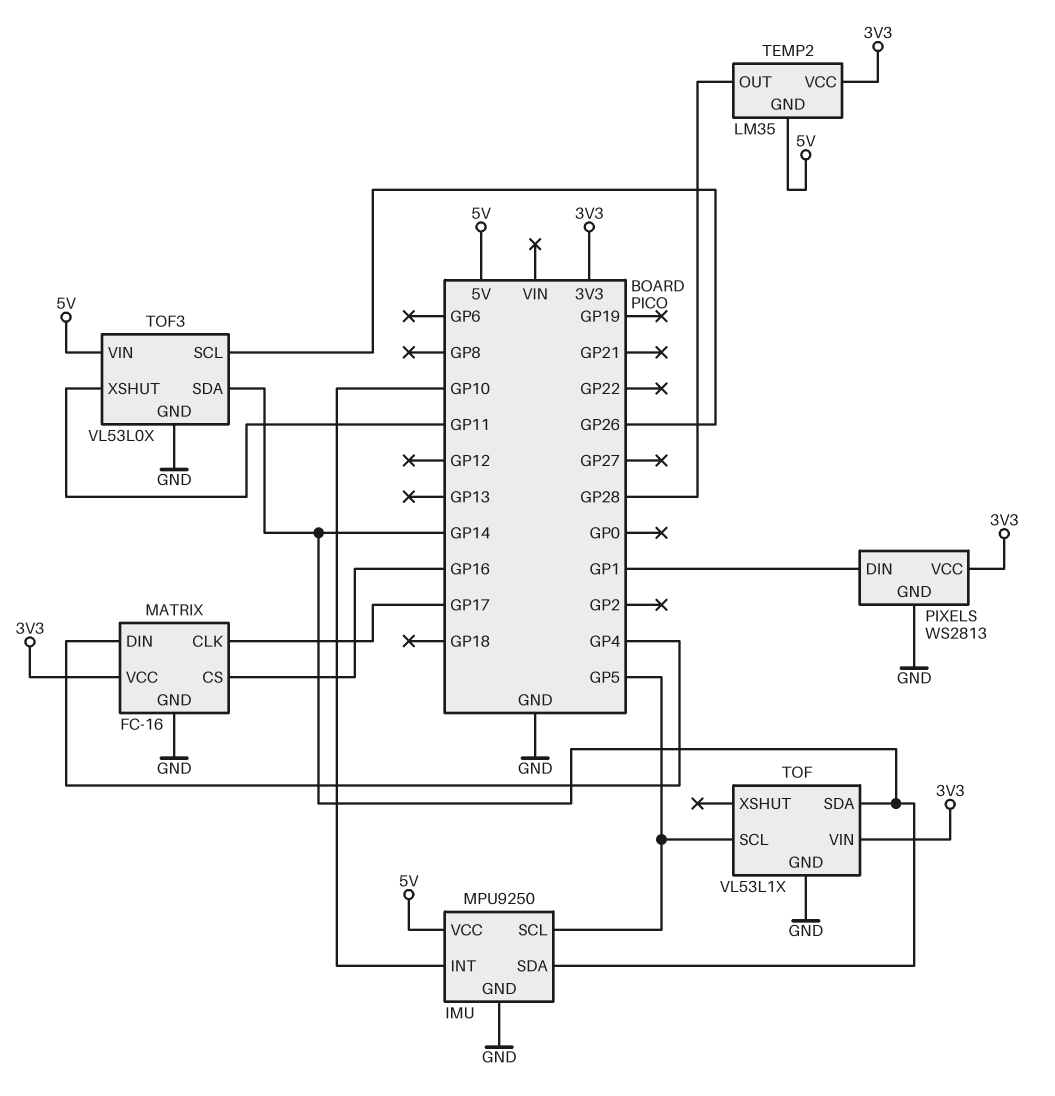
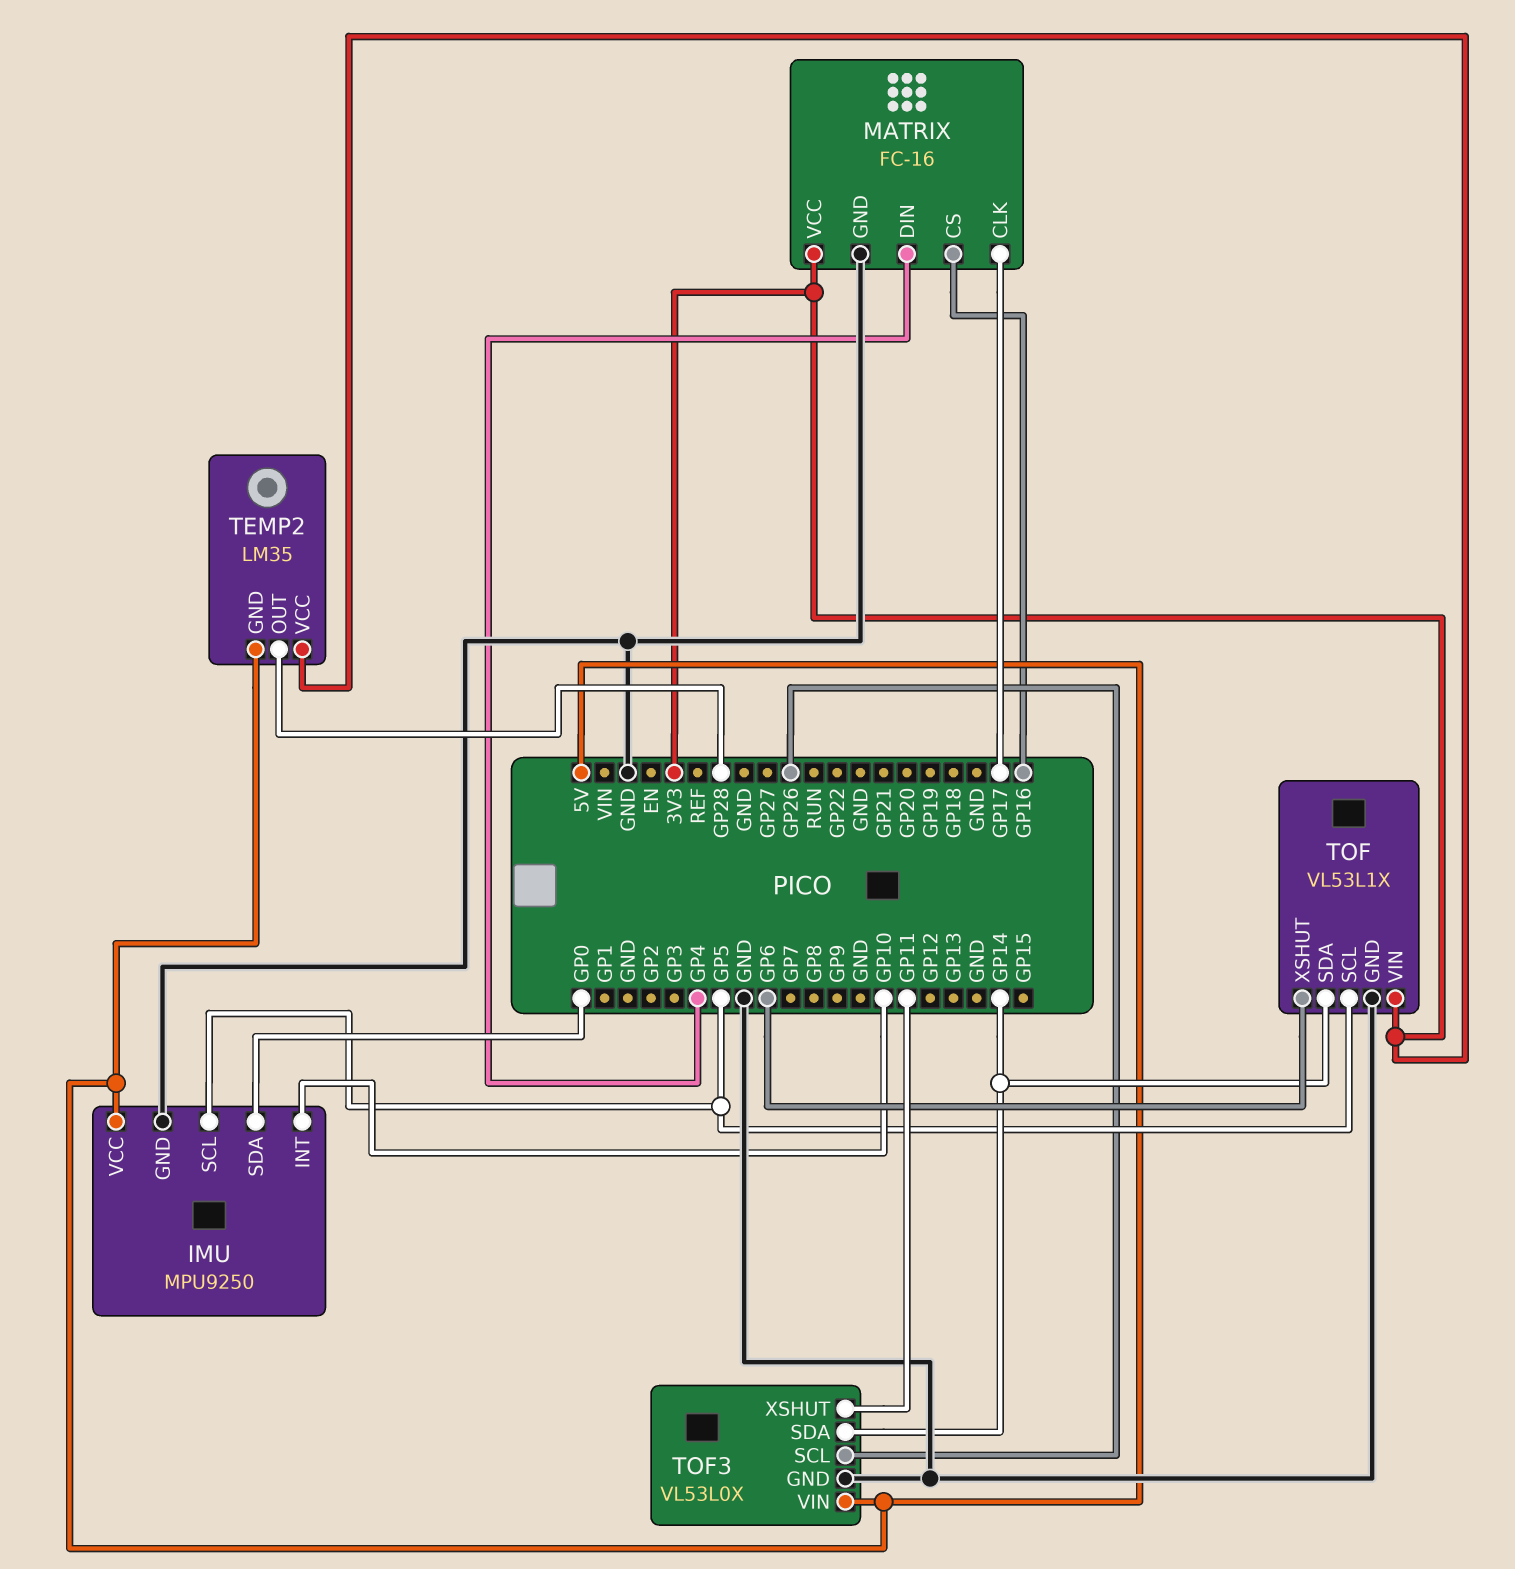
IMU pin SDA: GP14 -> GP0
PIXELS: WS2813 -> none
PIXELS pin DIN: GP1 -> none
PIXELS pin GND: GND -> none
PIXELS pin VCC: 3V3 -> none
TOF pin XSHUT: none -> GP6

